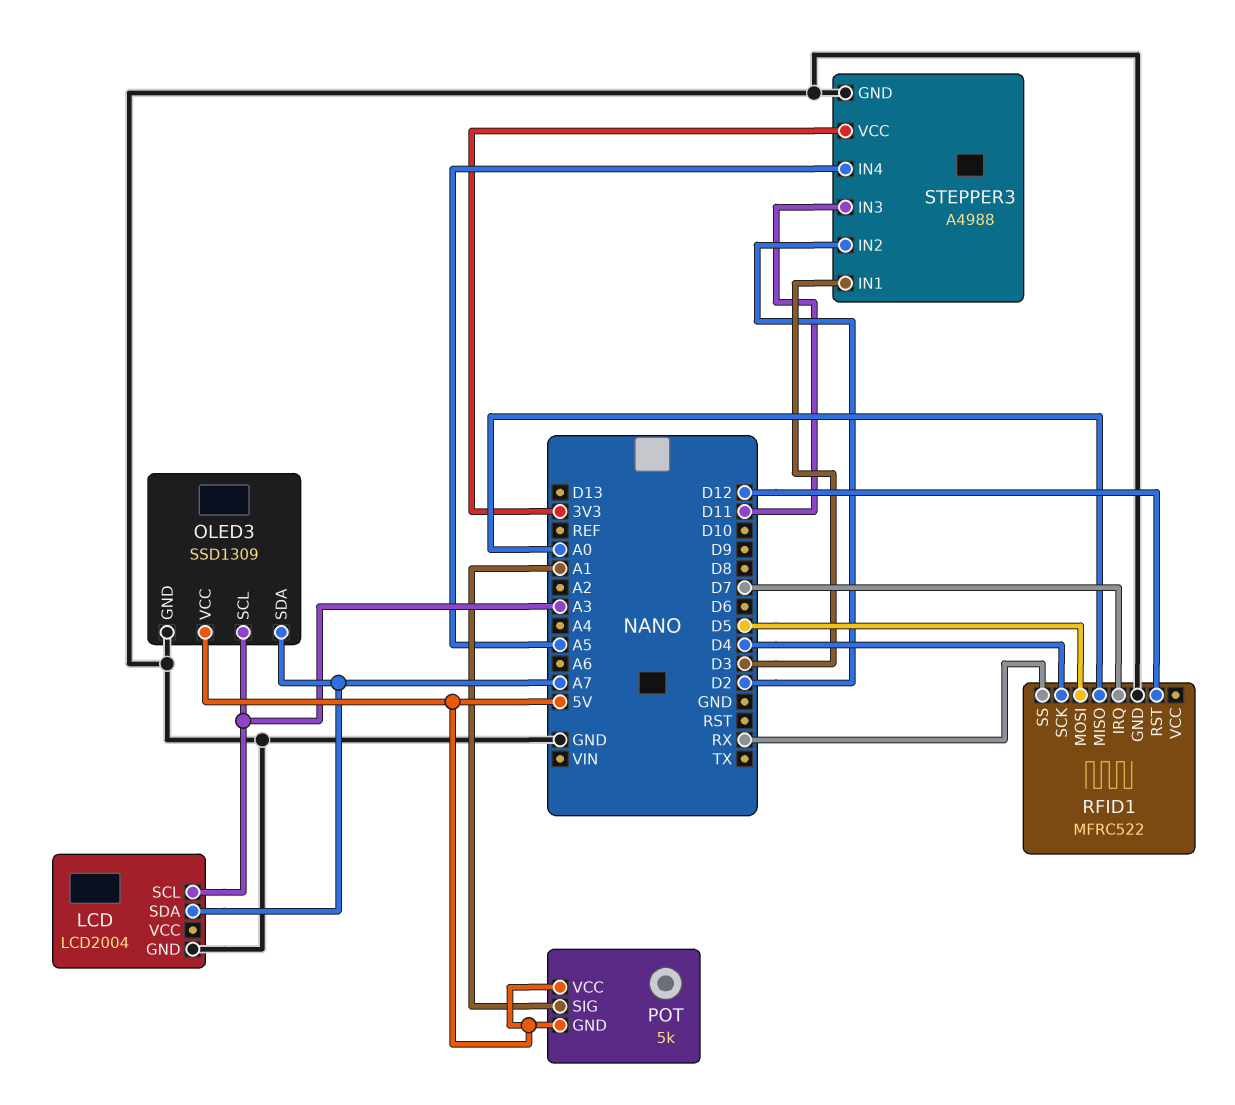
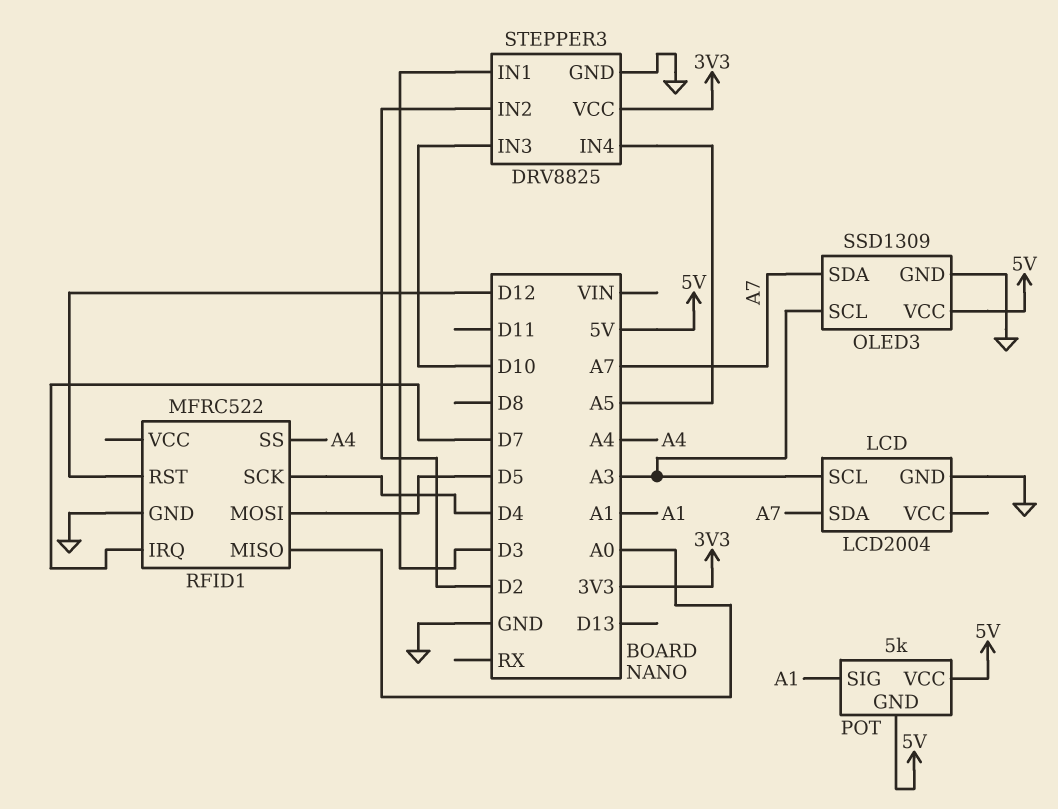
RFID1 pin SS: RX -> A4
STEPPER3: A4988 -> DRV8825
STEPPER3 pin IN3: D11 -> D10

